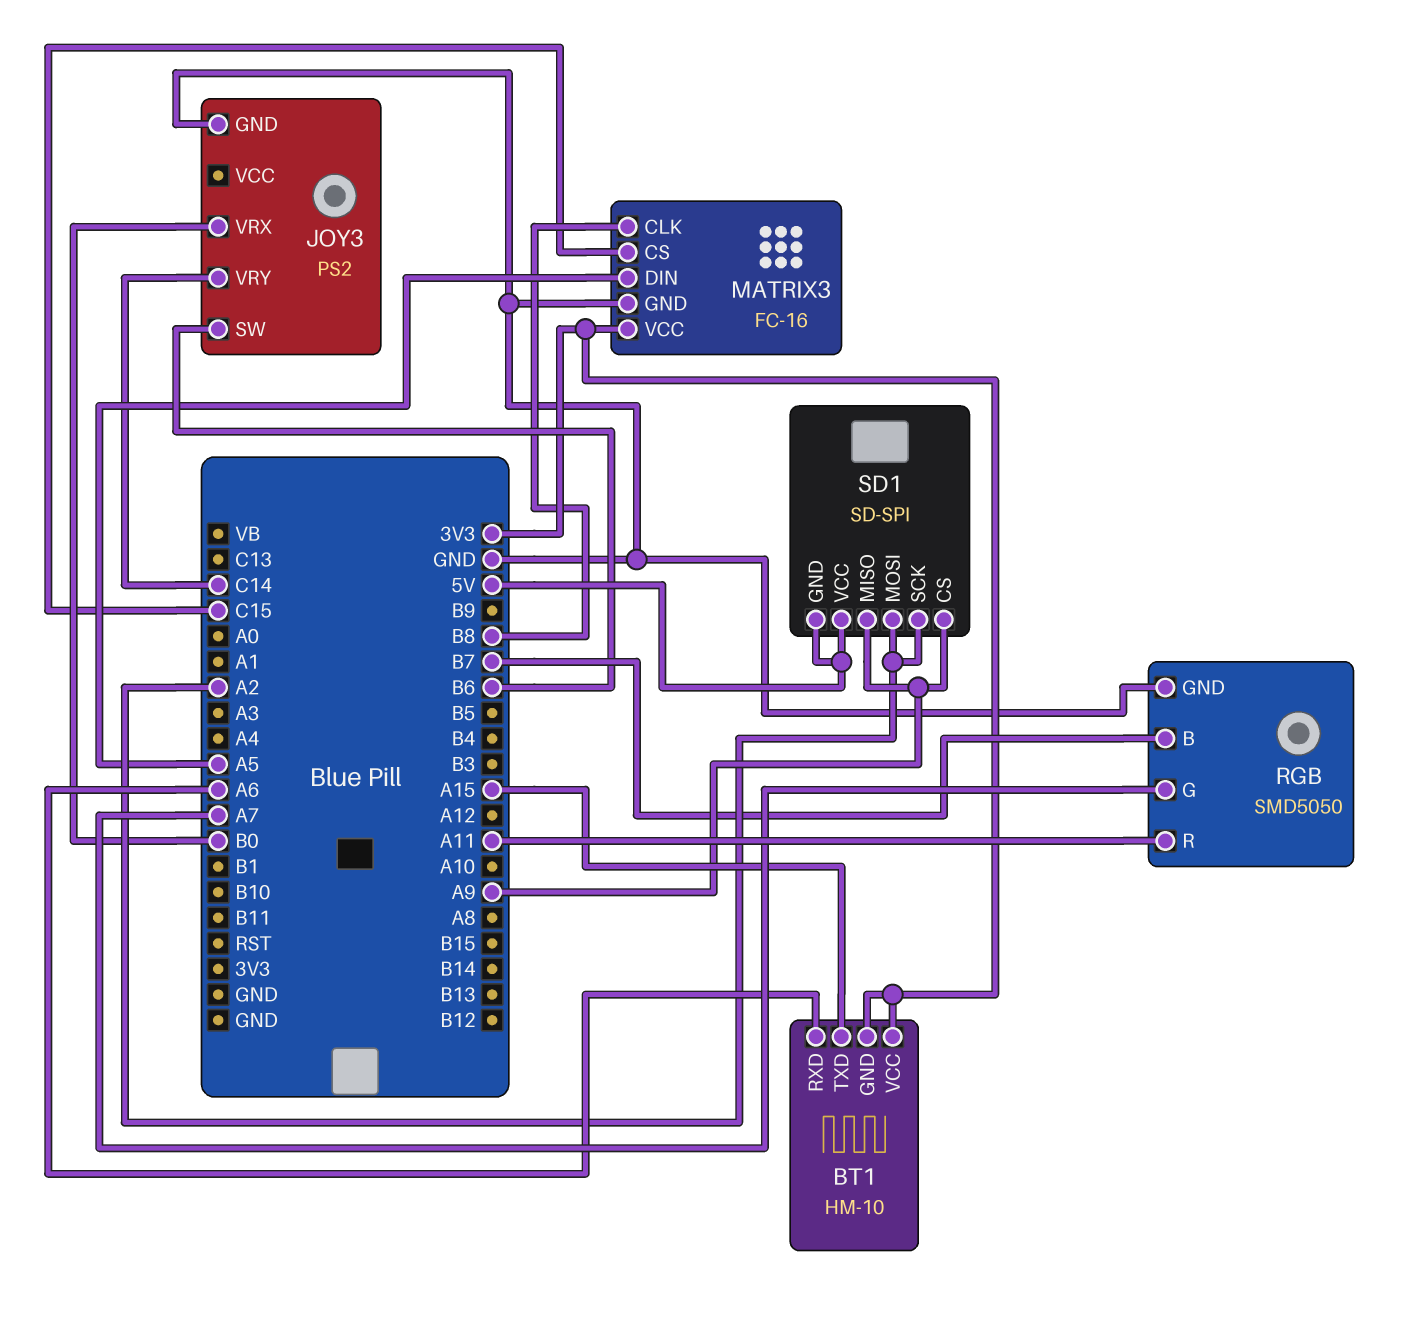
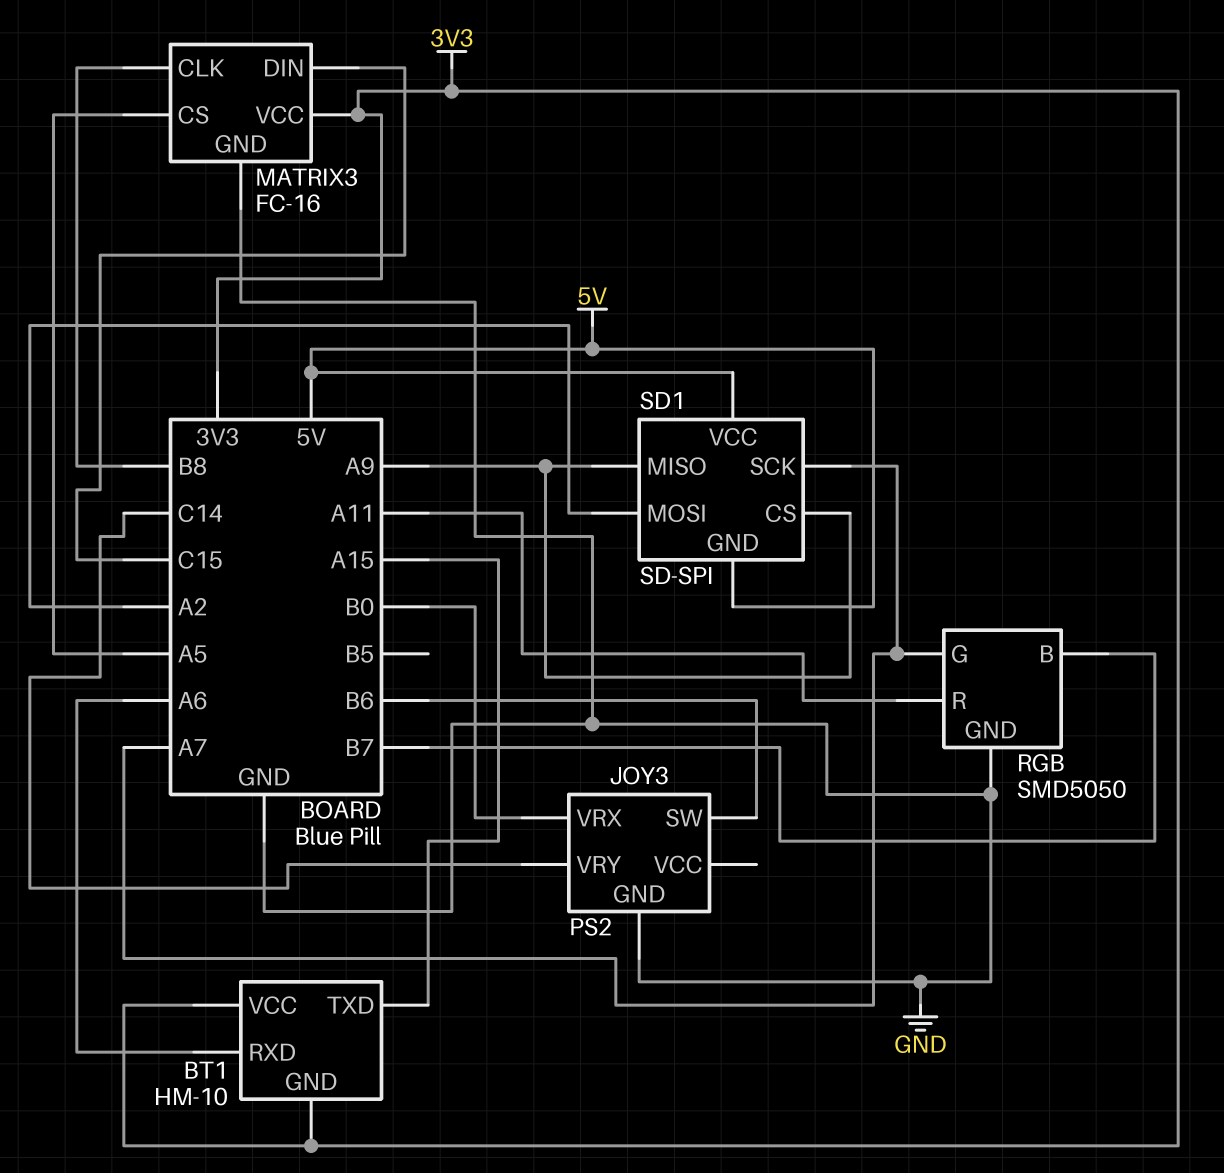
MATRIX3 pin CS: C15 -> A5
MATRIX3 pin DIN: A5 -> C15
SD1 pin SCK: A2 -> A7

